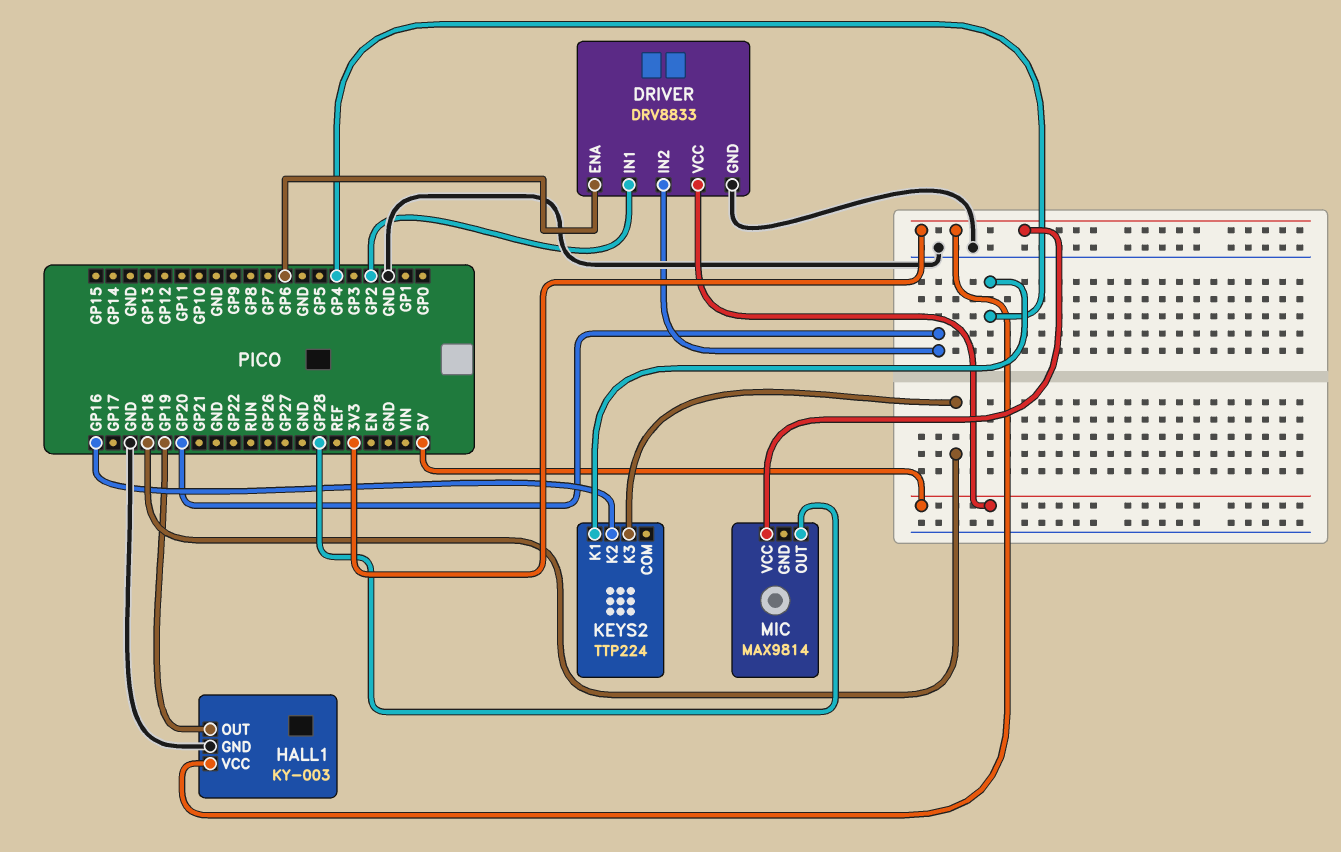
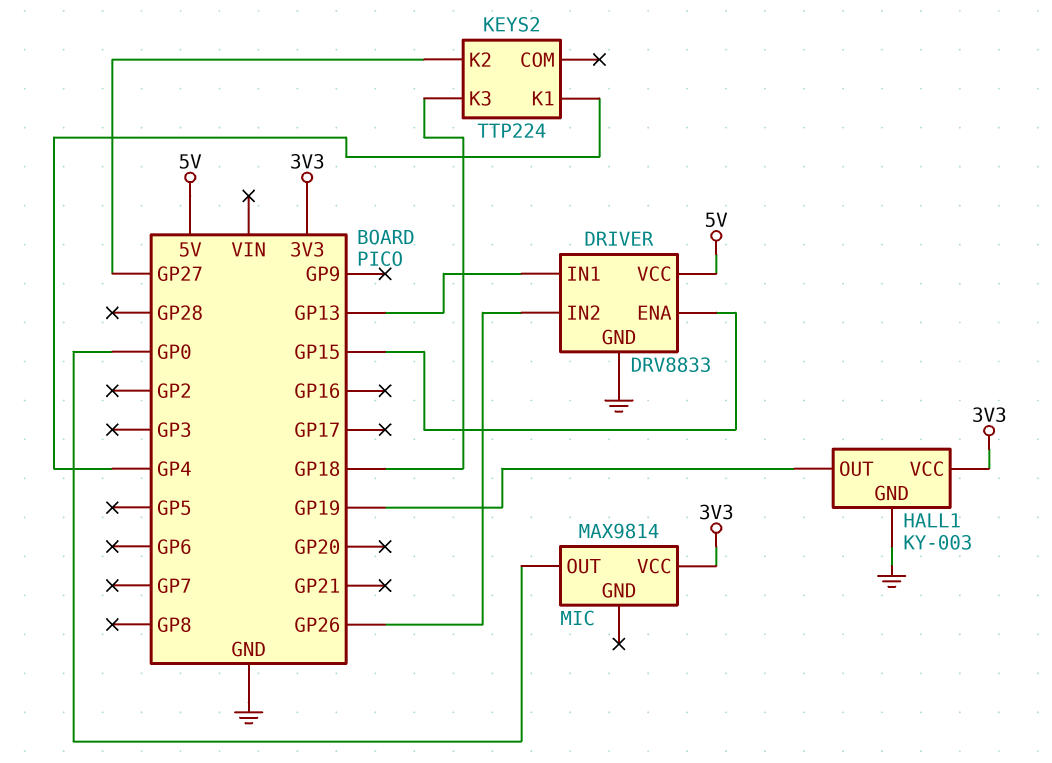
DRIVER pin ENA: GP6 -> GP15
DRIVER pin IN1: GP2 -> GP13
DRIVER pin IN2: GP20 -> GP26
KEYS2 pin K2: GP16 -> GP27
MIC pin OUT: GP28 -> GP0

